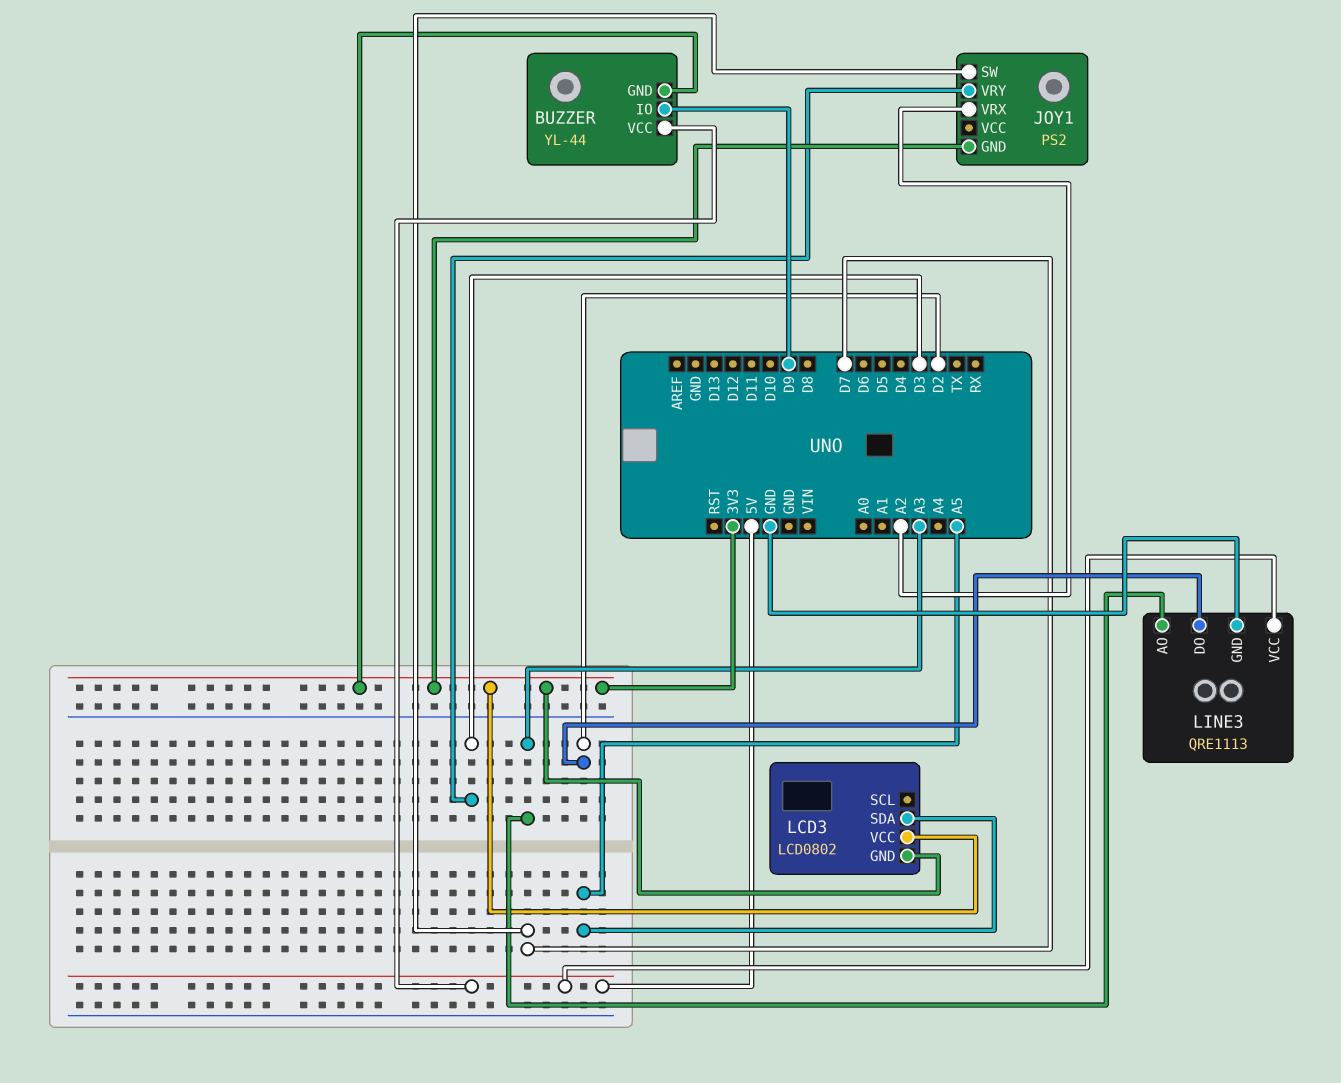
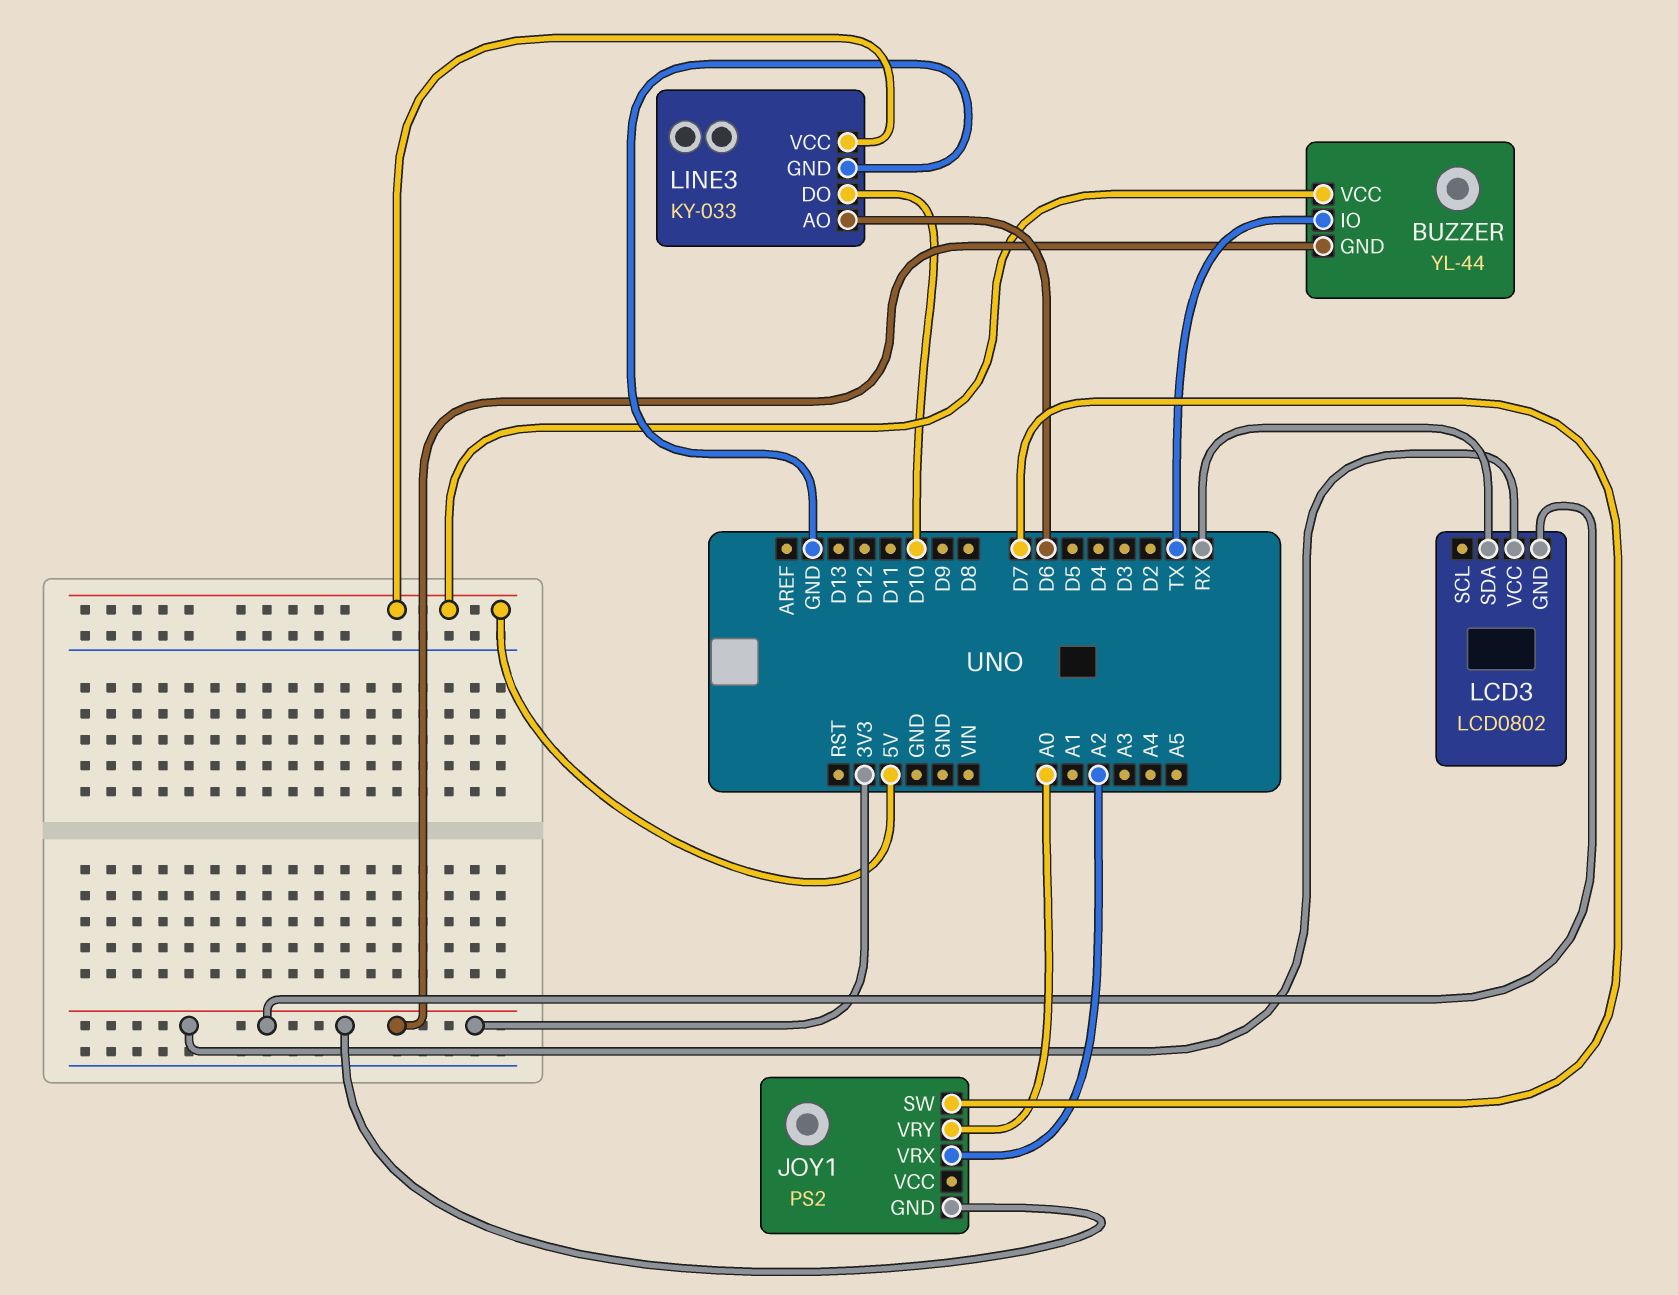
BUZZER pin IO: D9 -> TX
JOY1 pin VRY: D3 -> A0
LCD3 pin SDA: A5 -> RX
LINE3: QRE1113 -> KY-033
LINE3 pin AO: A3 -> D6
LINE3 pin DO: D2 -> D10

